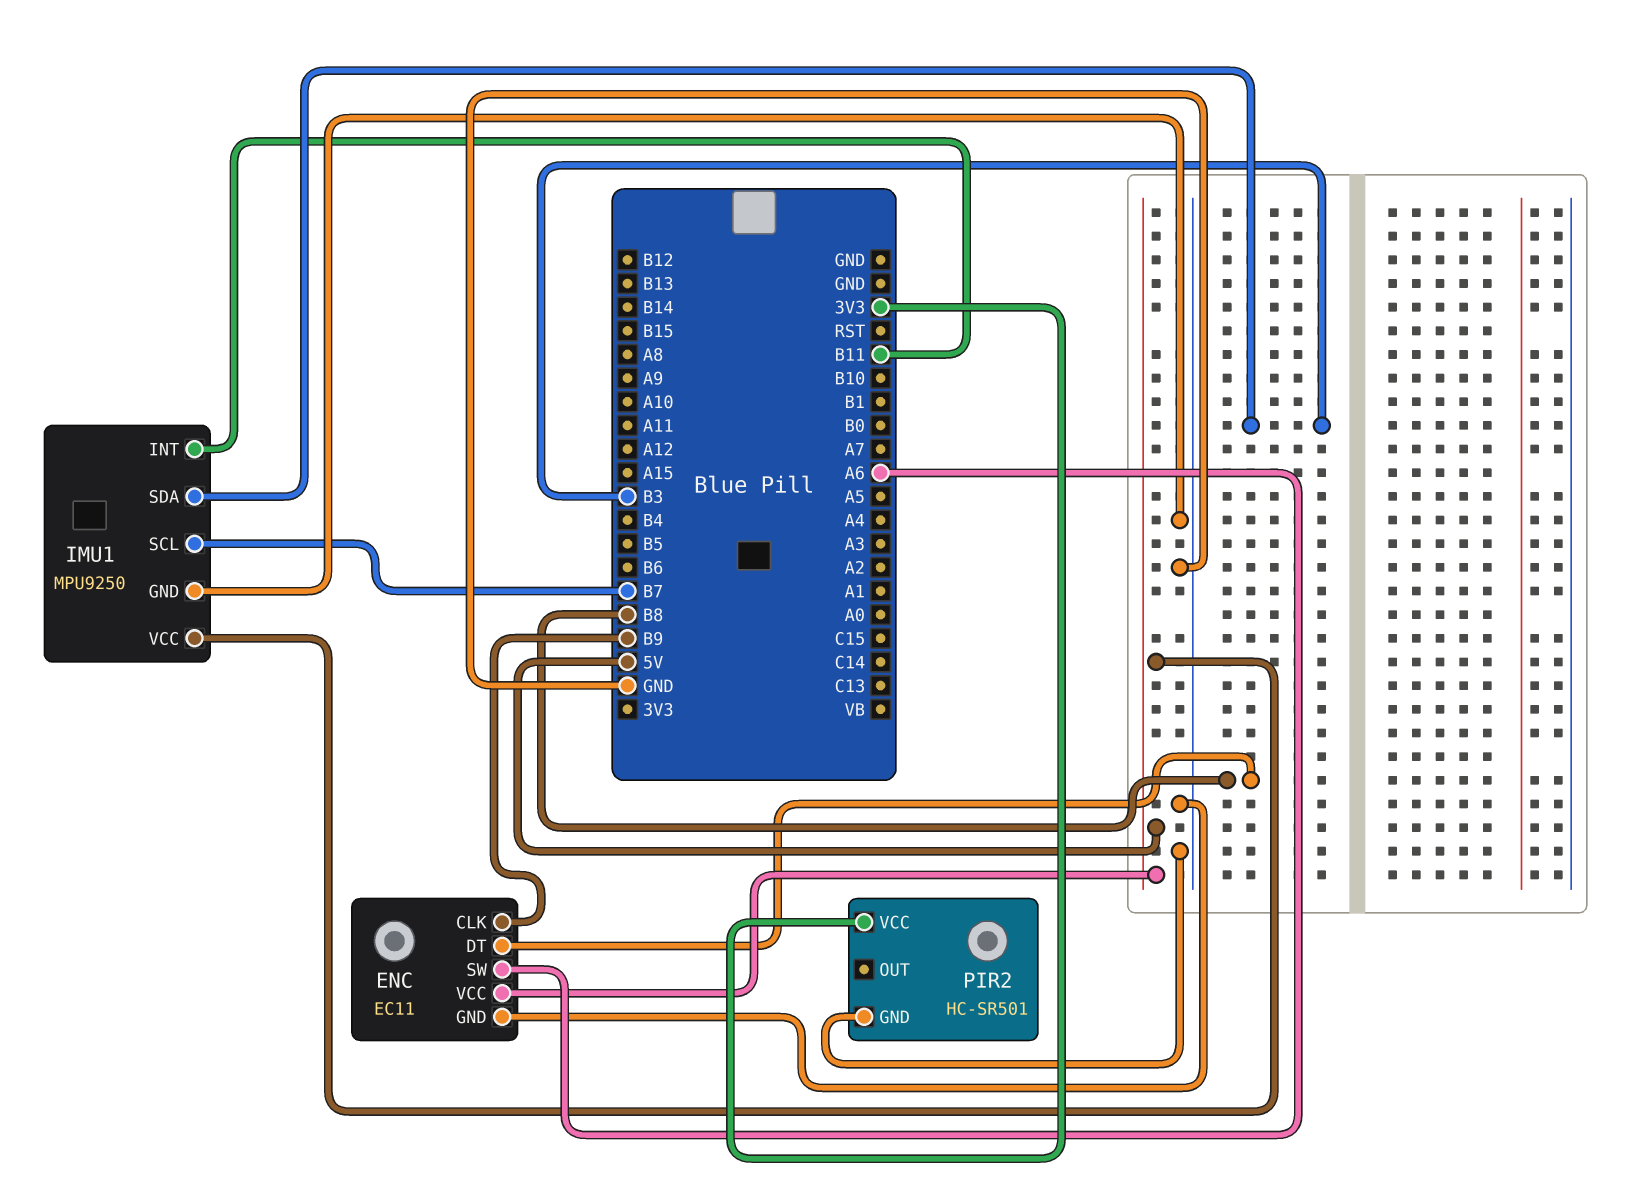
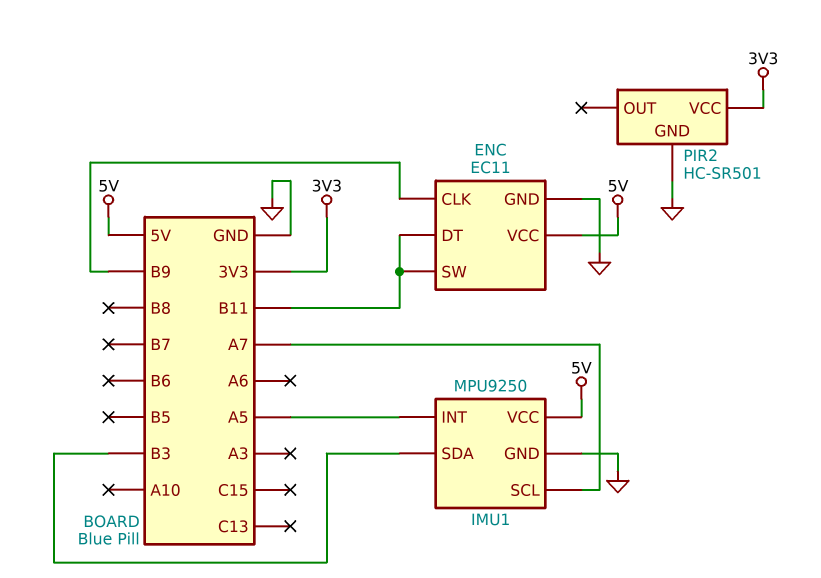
ENC pin DT: B8 -> B11
ENC pin SW: A6 -> B11
IMU1 pin INT: B11 -> A5
IMU1 pin SCL: B7 -> A7

